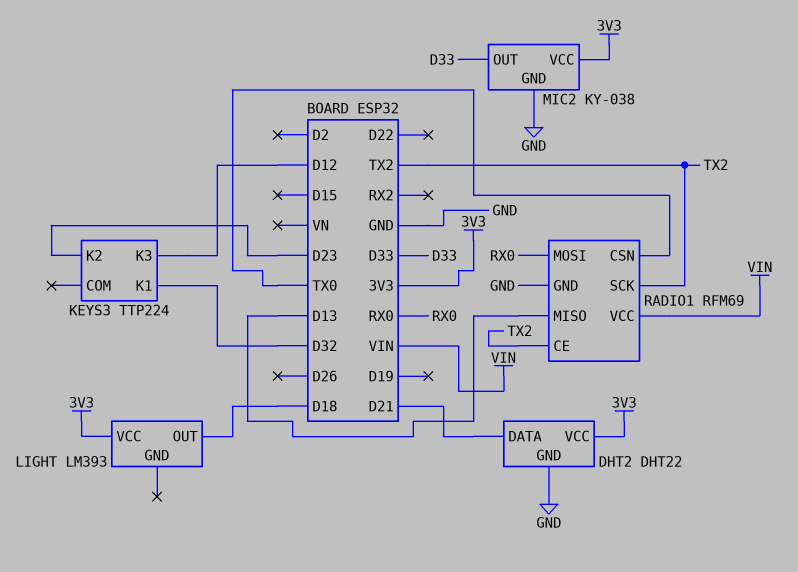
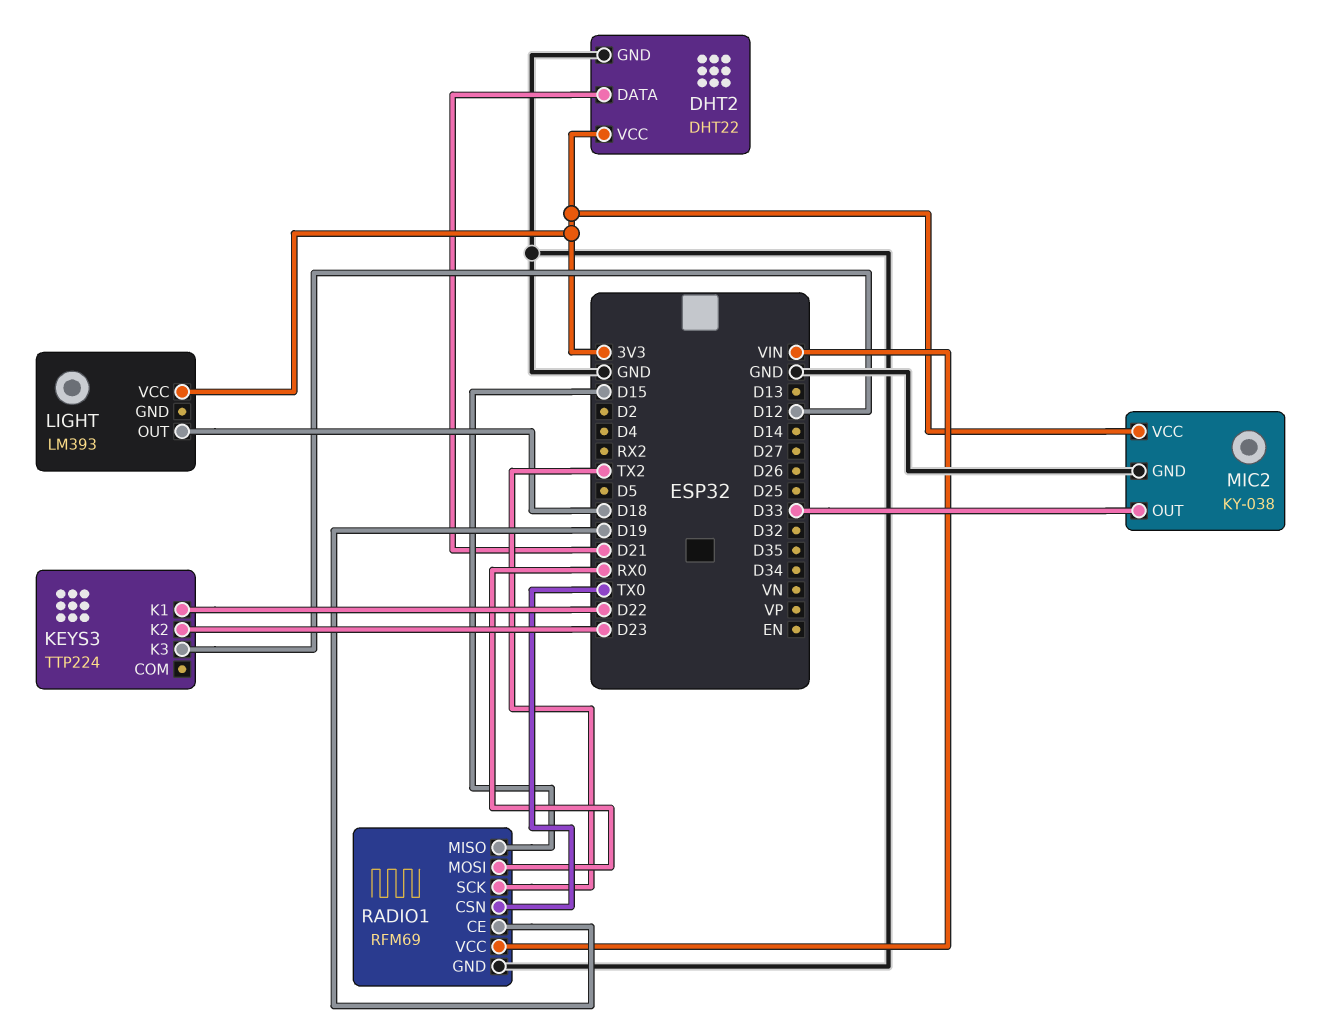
KEYS3 pin K1: D32 -> D22
RADIO1 pin CE: TX2 -> D19
RADIO1 pin MISO: D13 -> D15

